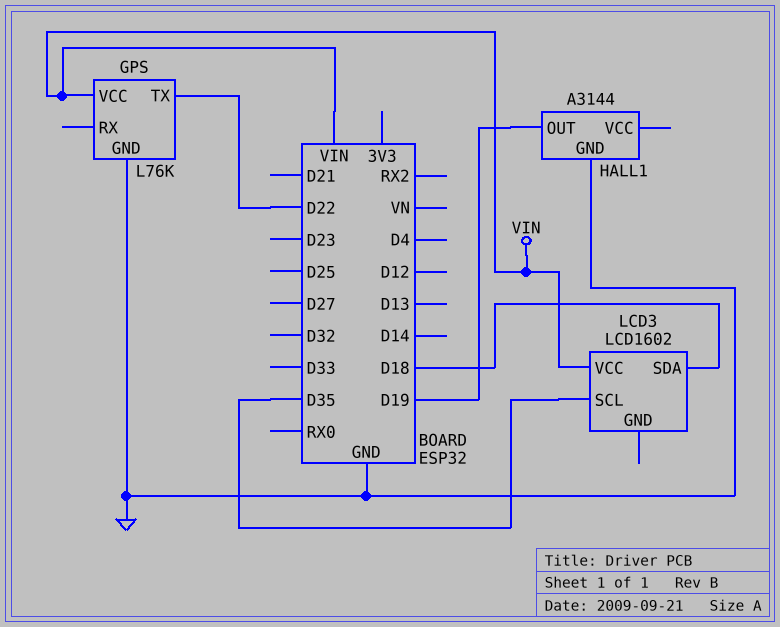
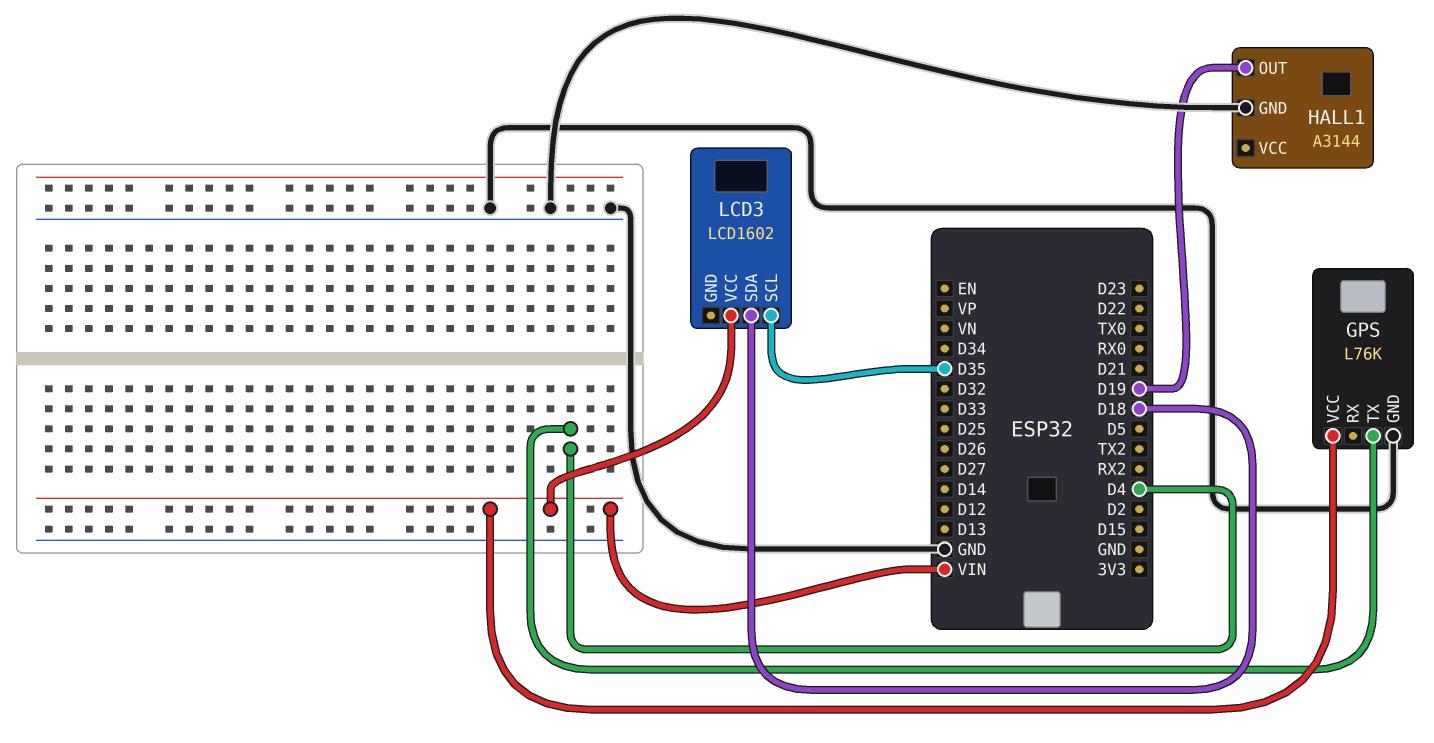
GPS pin TX: D22 -> D4

